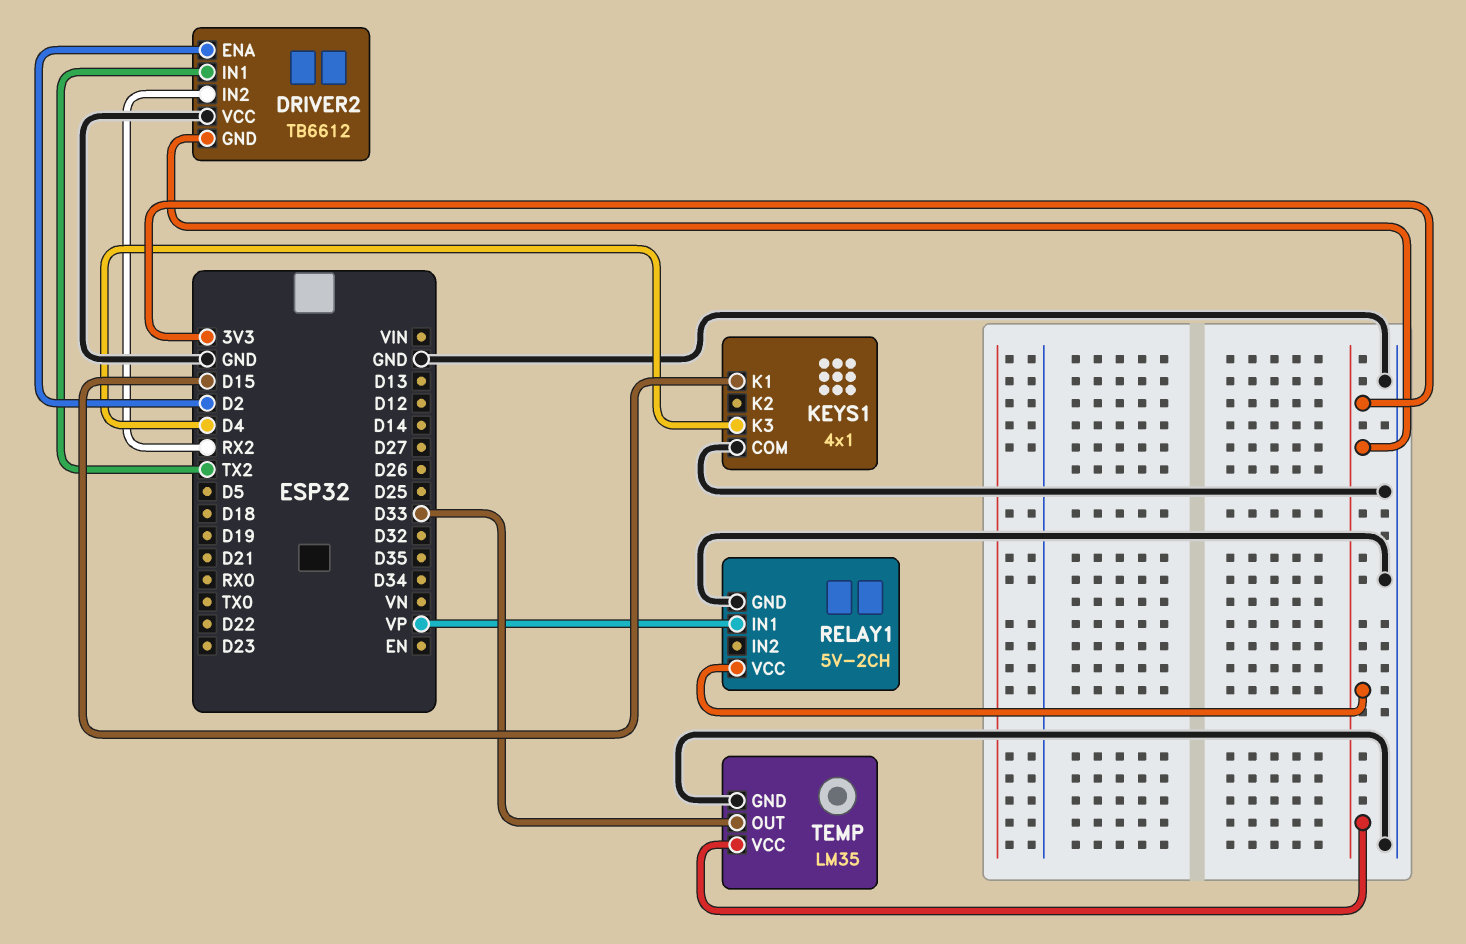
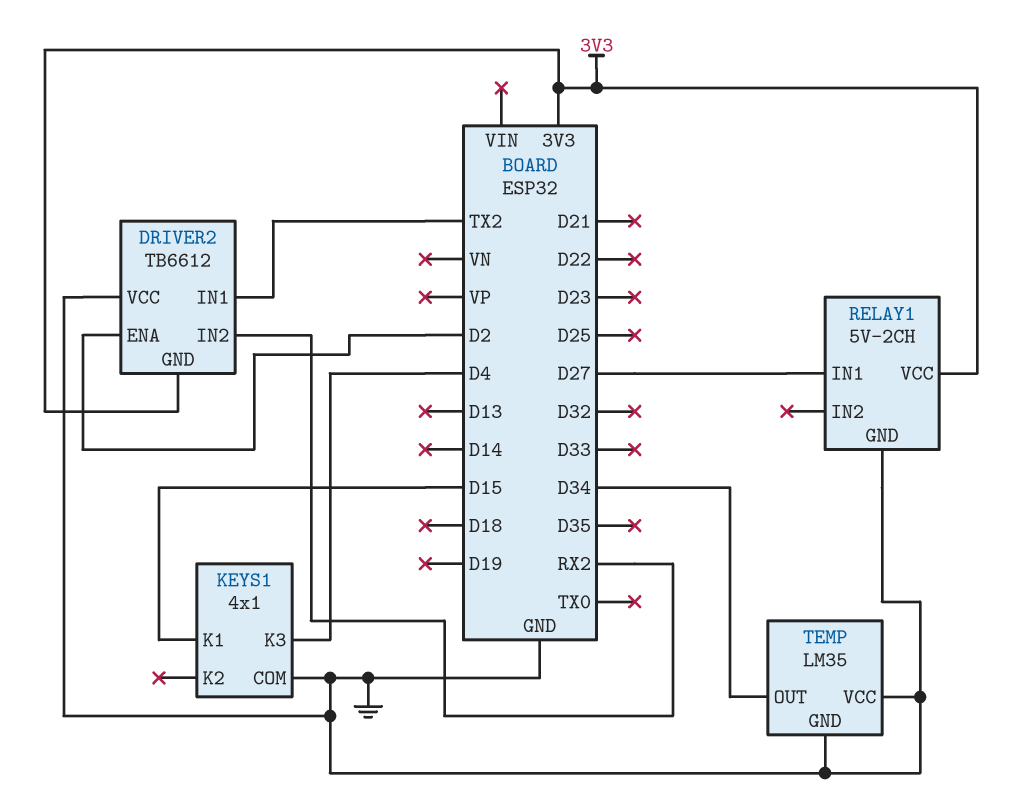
RELAY1 pin IN1: VP -> D27
TEMP pin OUT: D33 -> D34
TEMP pin VCC: 3V3 -> GND

